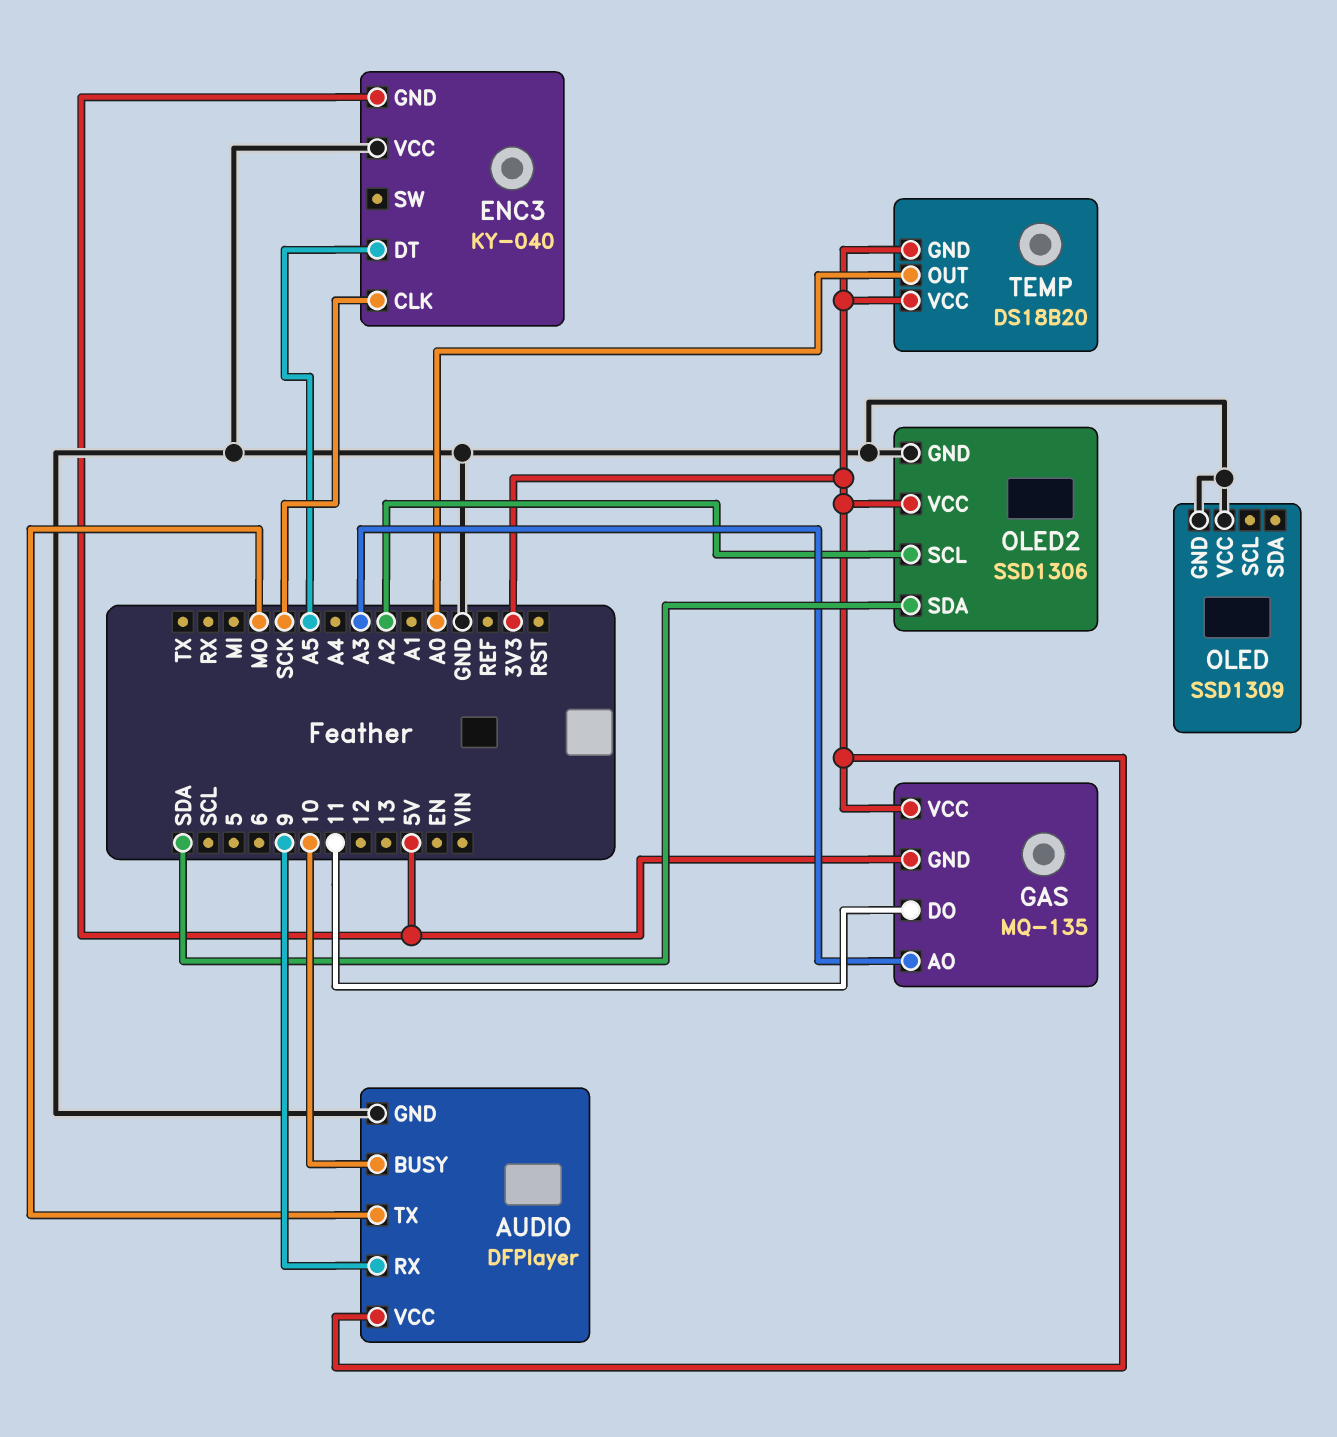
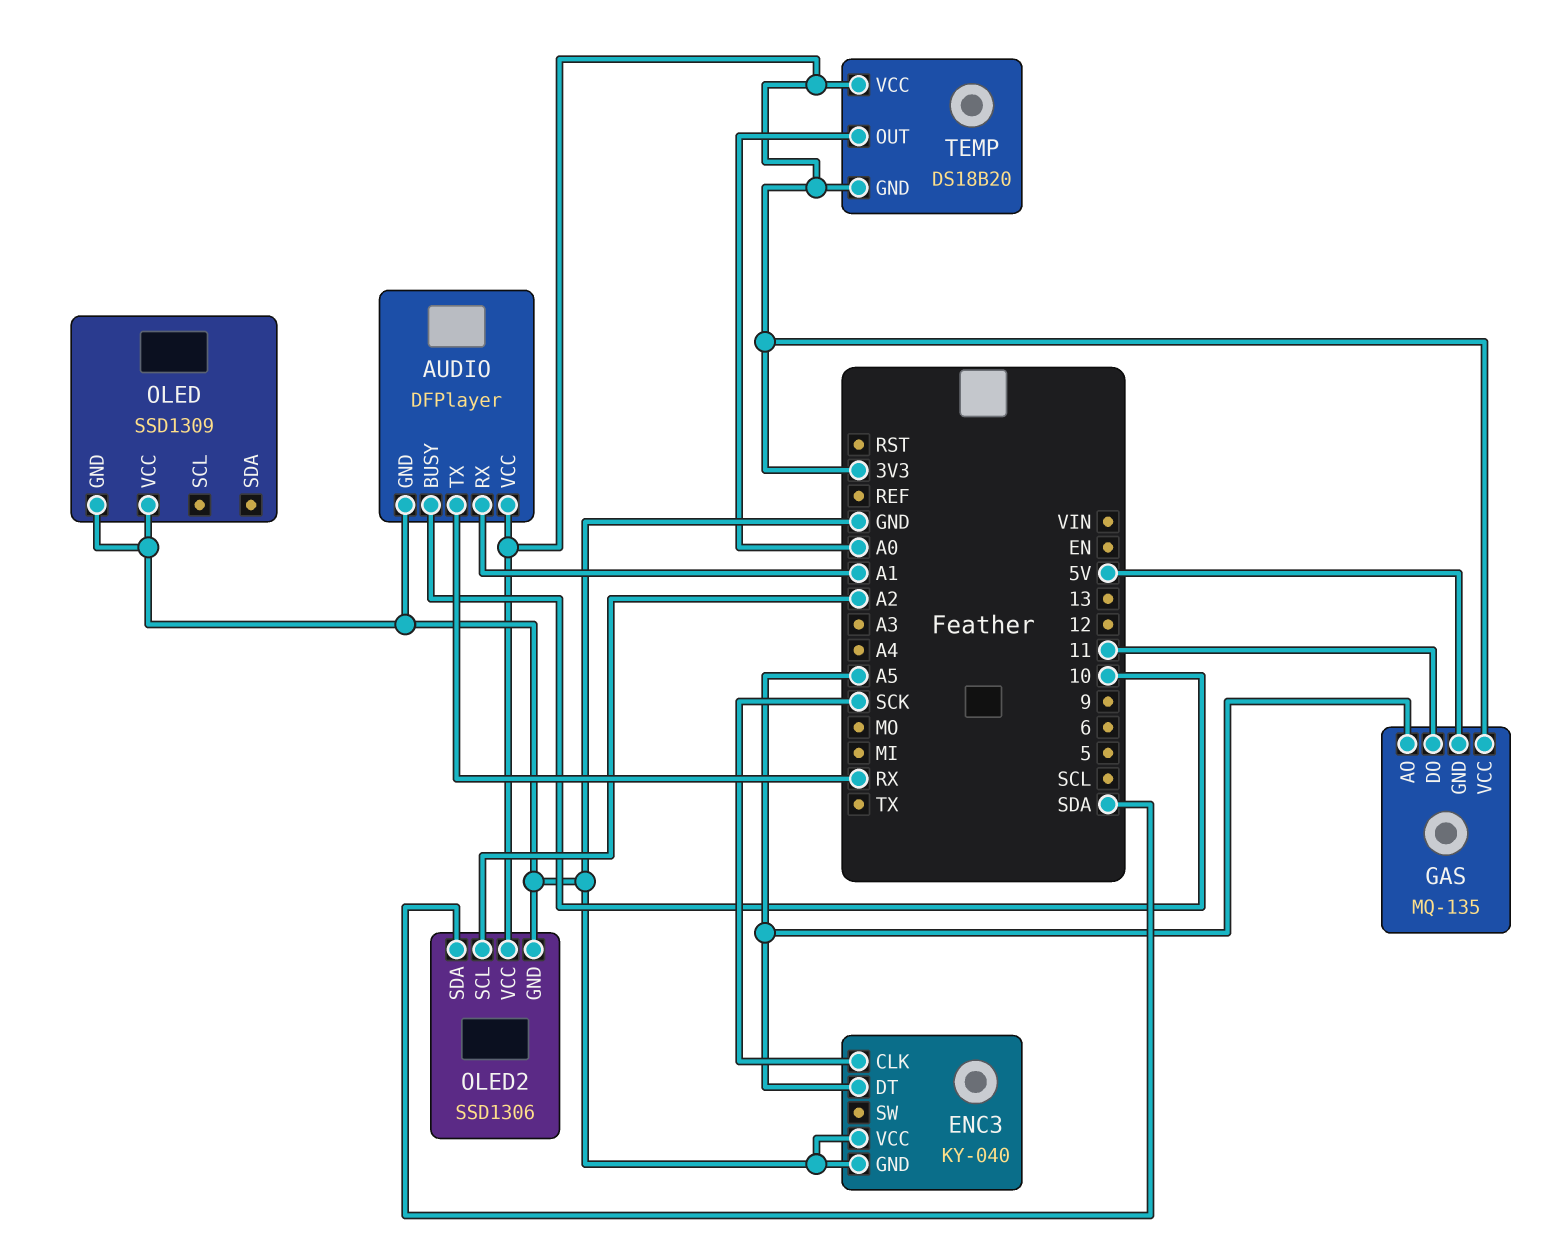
AUDIO pin RX: 9 -> A1
AUDIO pin TX: MO -> RX
ENC3 pin GND: 5V -> GND
GAS pin AO: A3 -> A5

